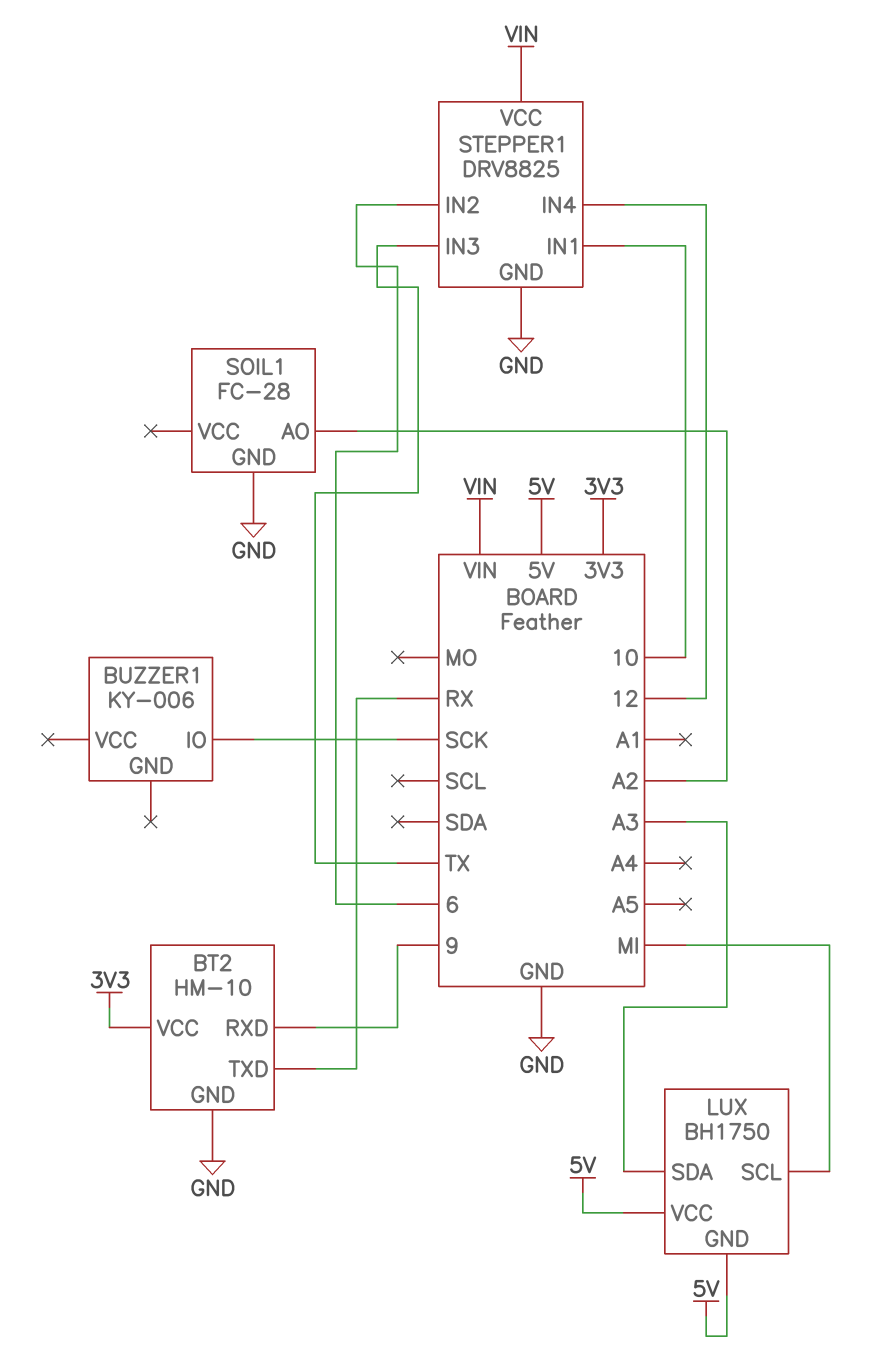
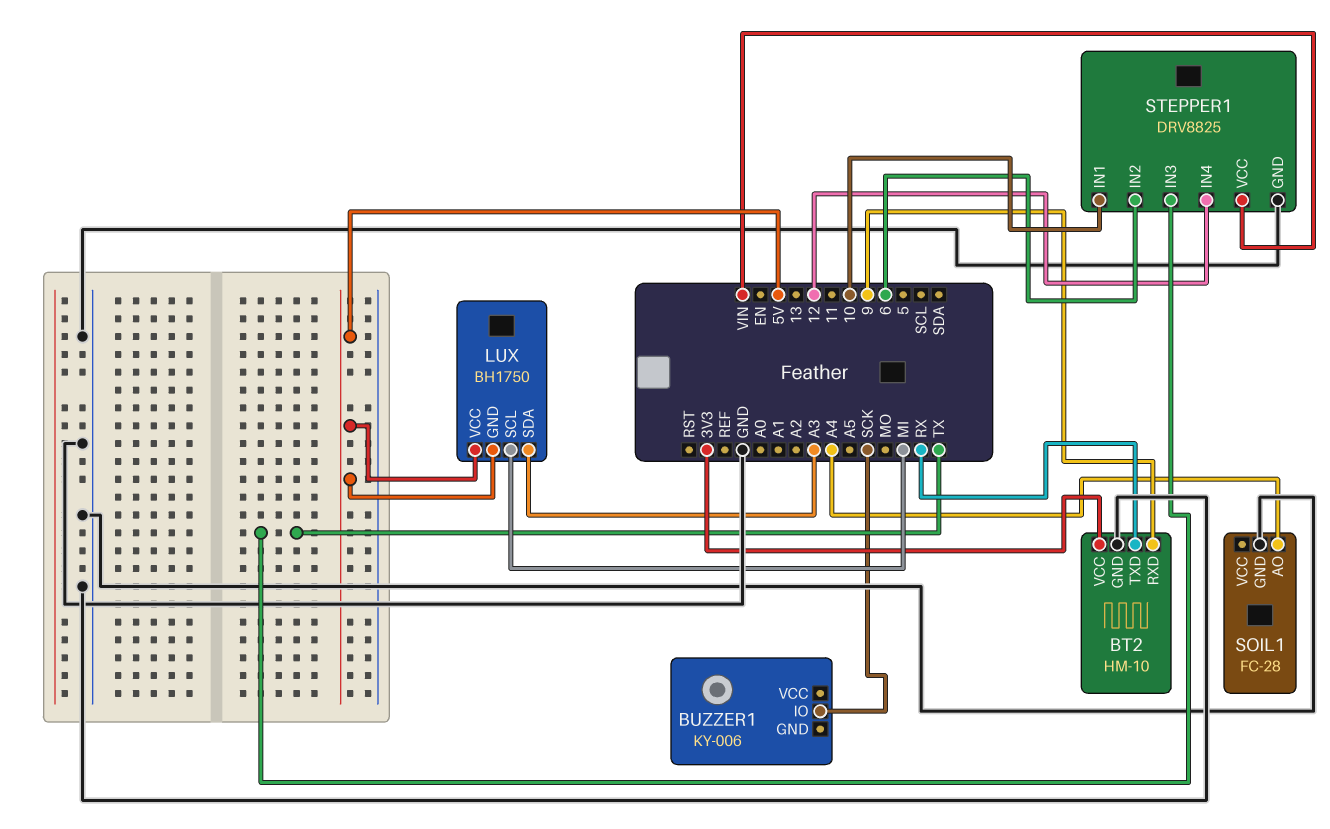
SOIL1 pin AO: A2 -> A4

